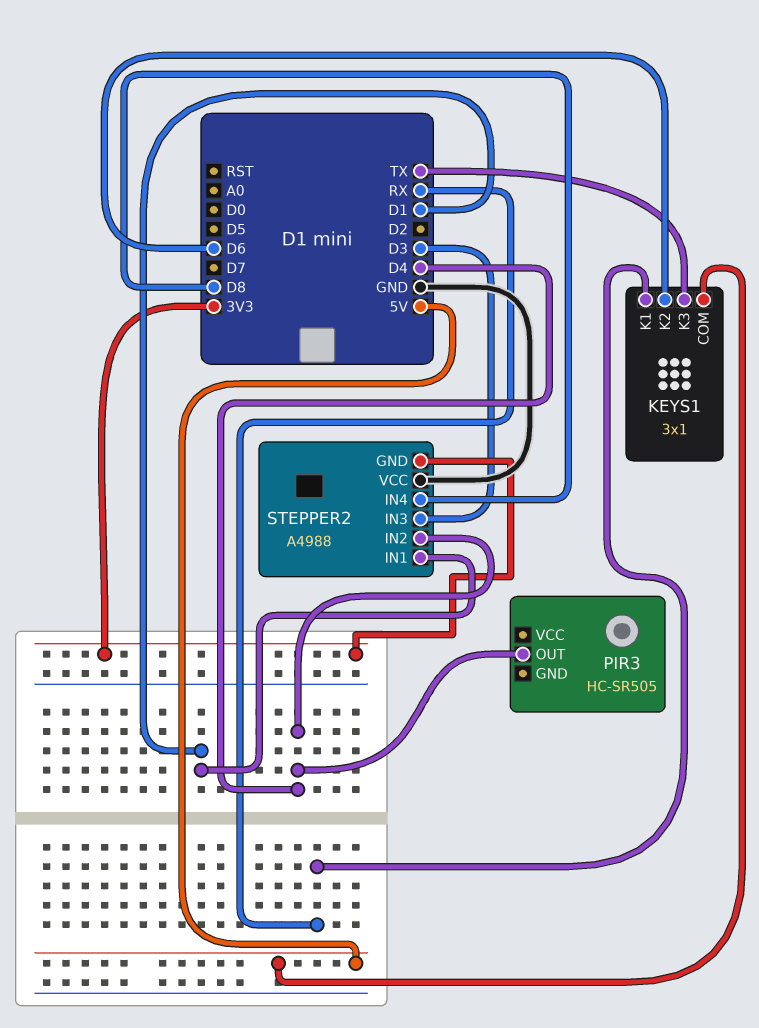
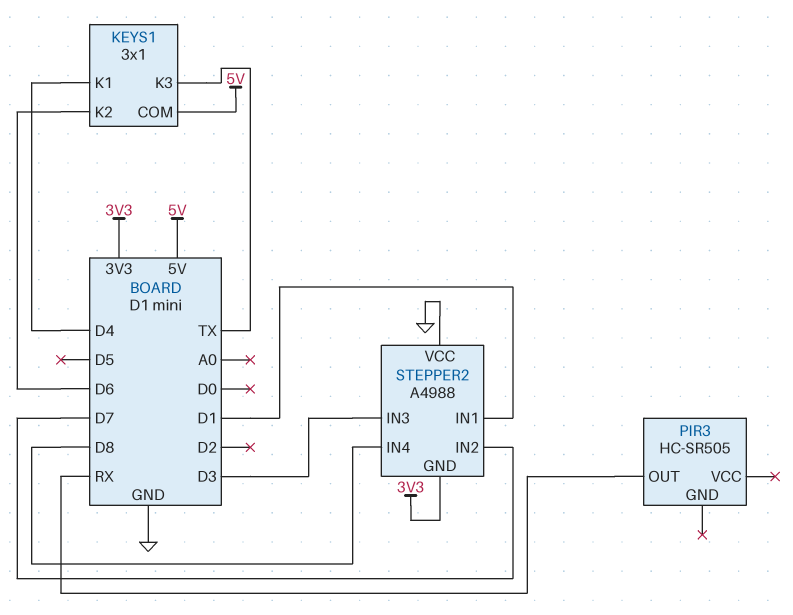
KEYS1 pin K1: RX -> D4
PIR3 pin OUT: D4 -> RX
STEPPER2 pin IN2: D4 -> D7

